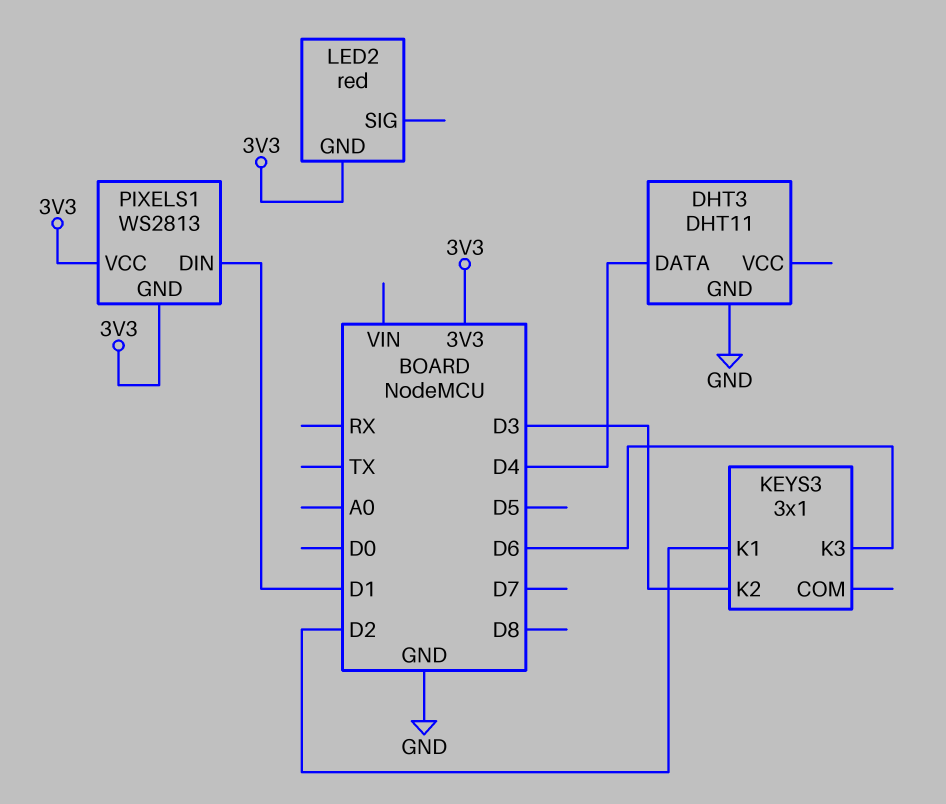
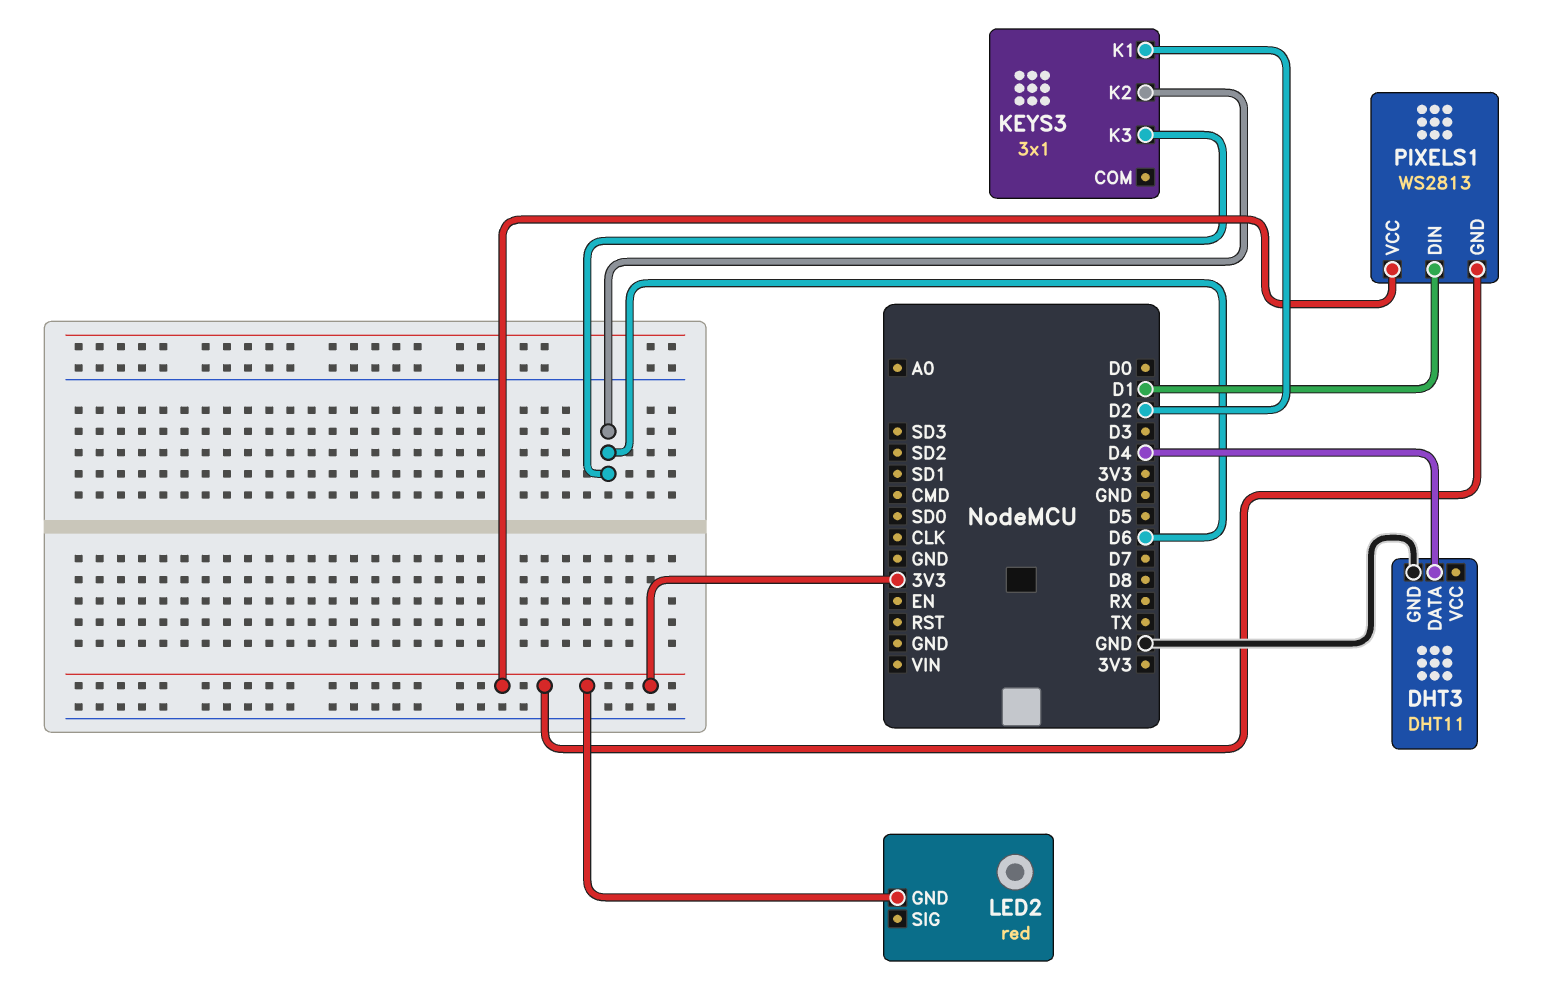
KEYS3 pin K2: D3 -> D6

